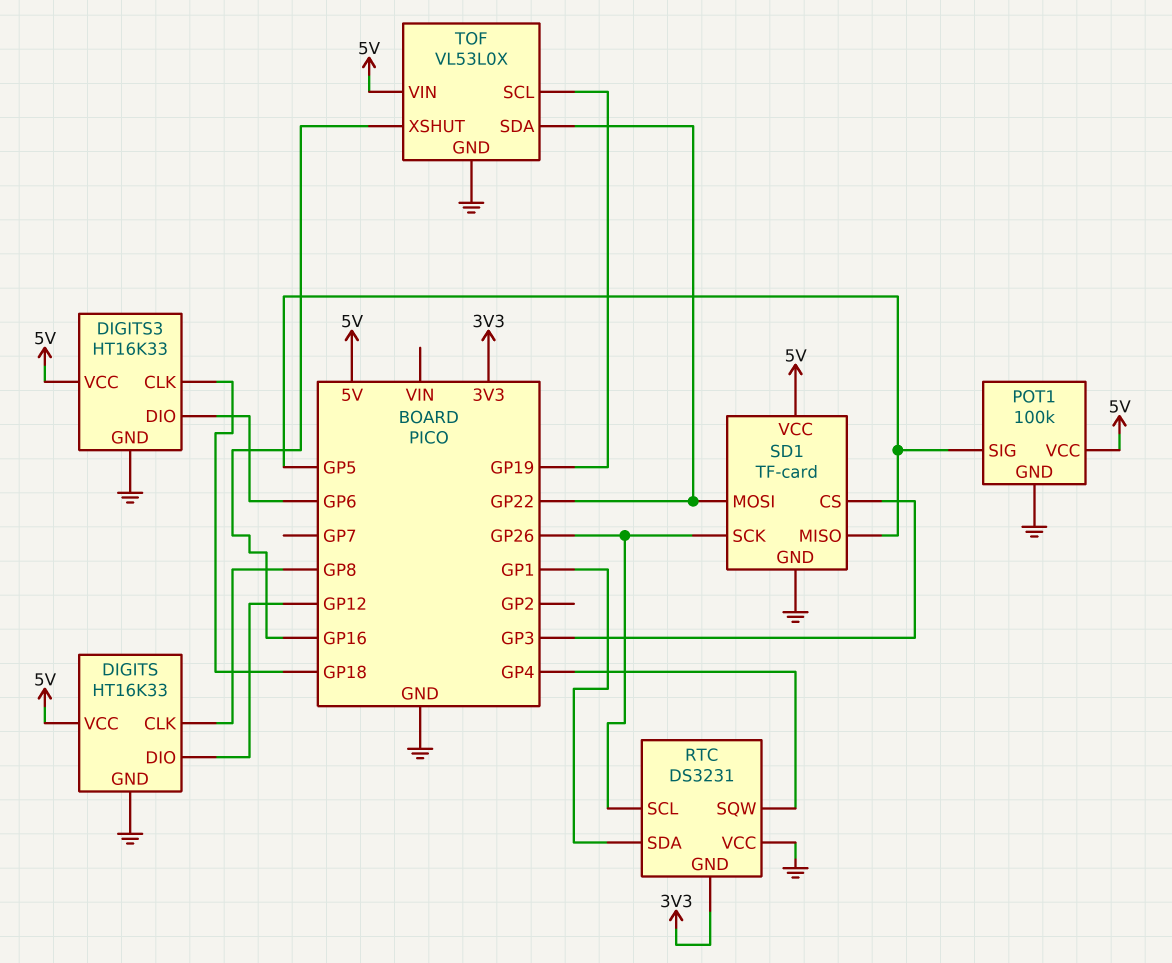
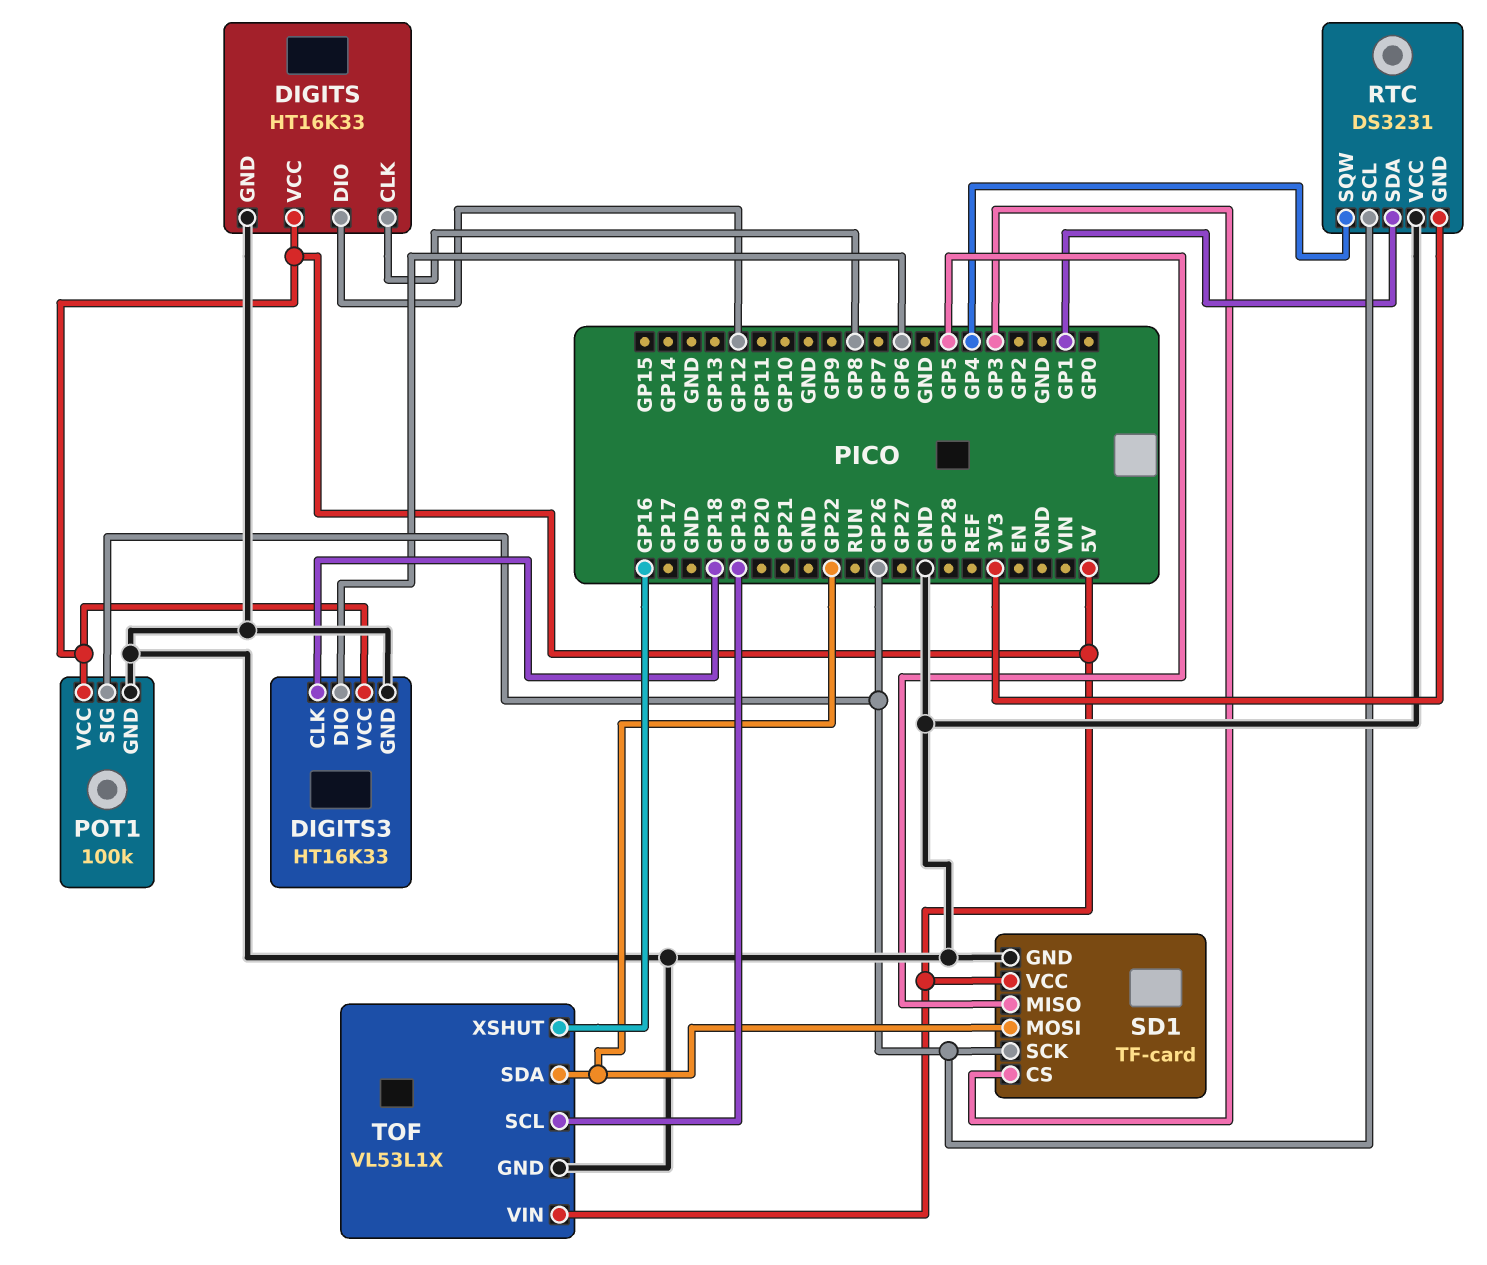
POT1 pin SIG: GP5 -> GP26
TOF: VL53L0X -> VL53L1X

